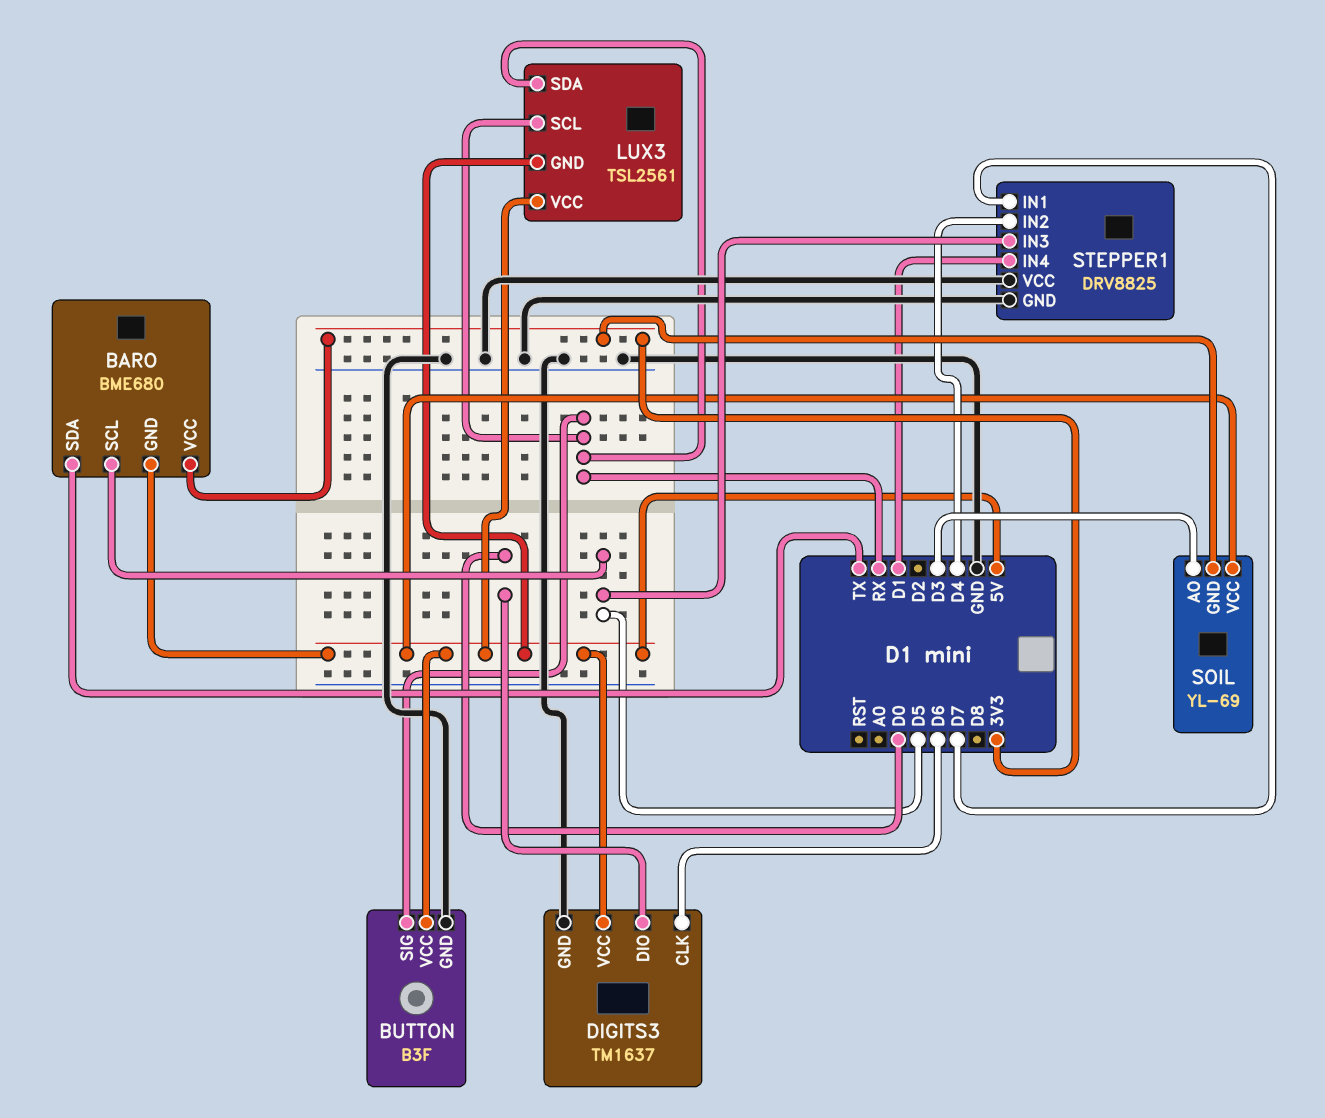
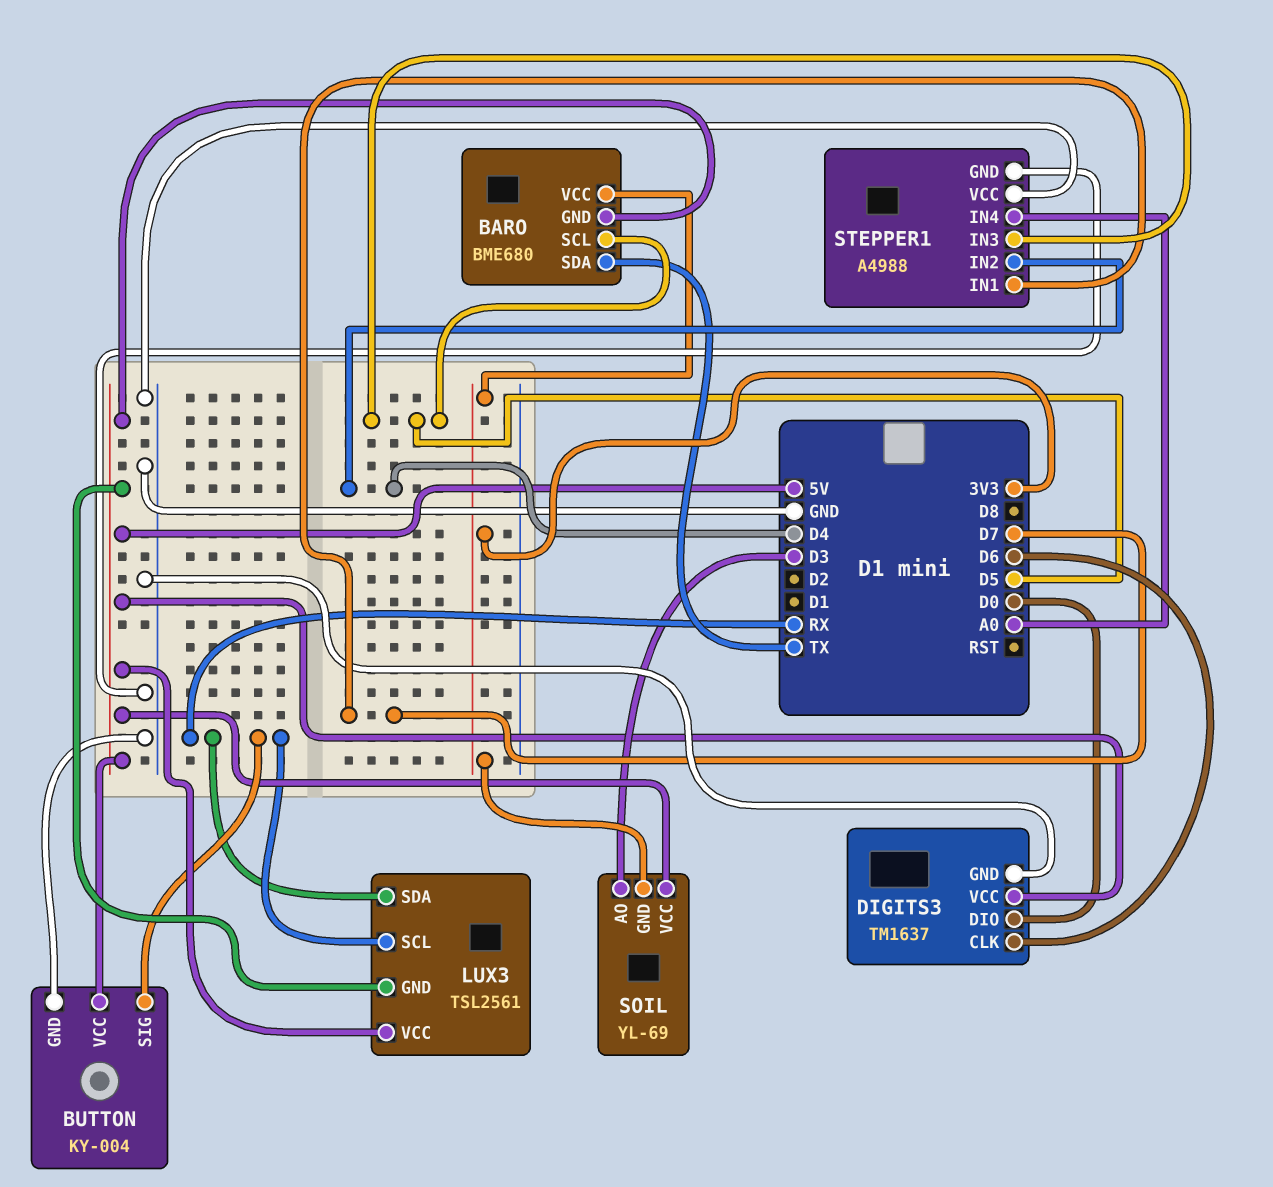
BUTTON: B3F -> KY-004
STEPPER1: DRV8825 -> A4988
STEPPER1 pin IN4: D1 -> A0

